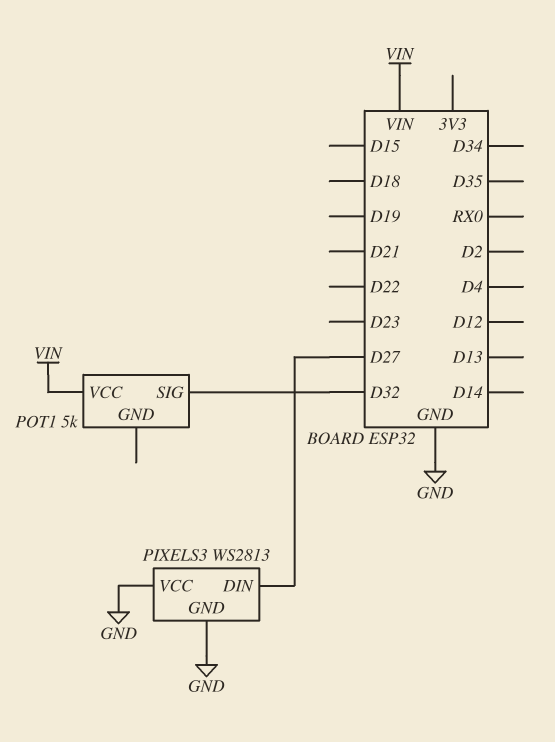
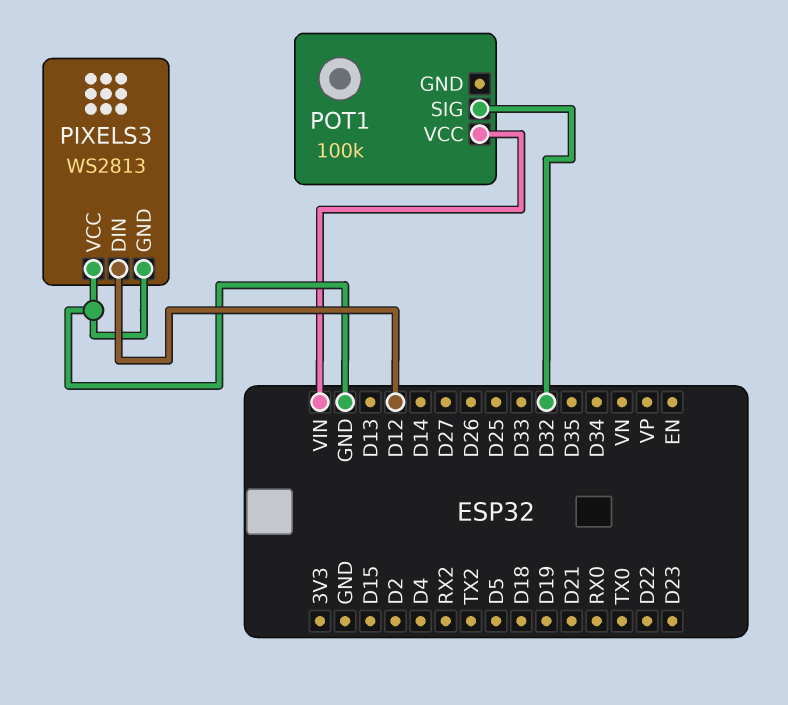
PIXELS3 pin DIN: D27 -> D12
POT1: 5k -> 100k

